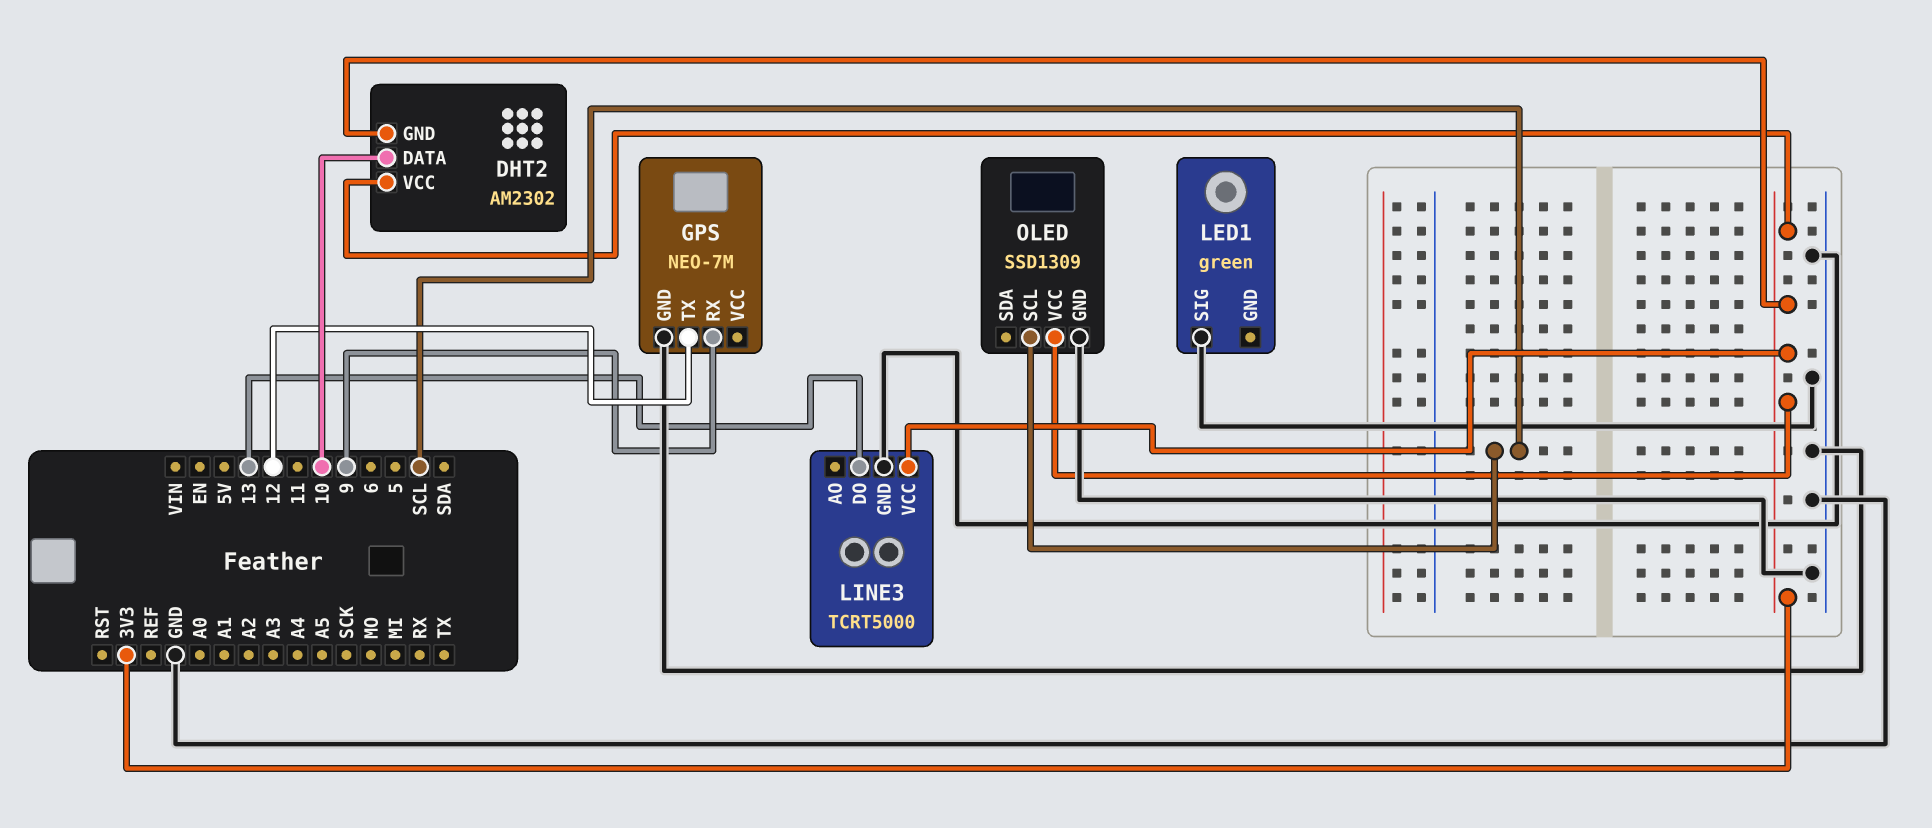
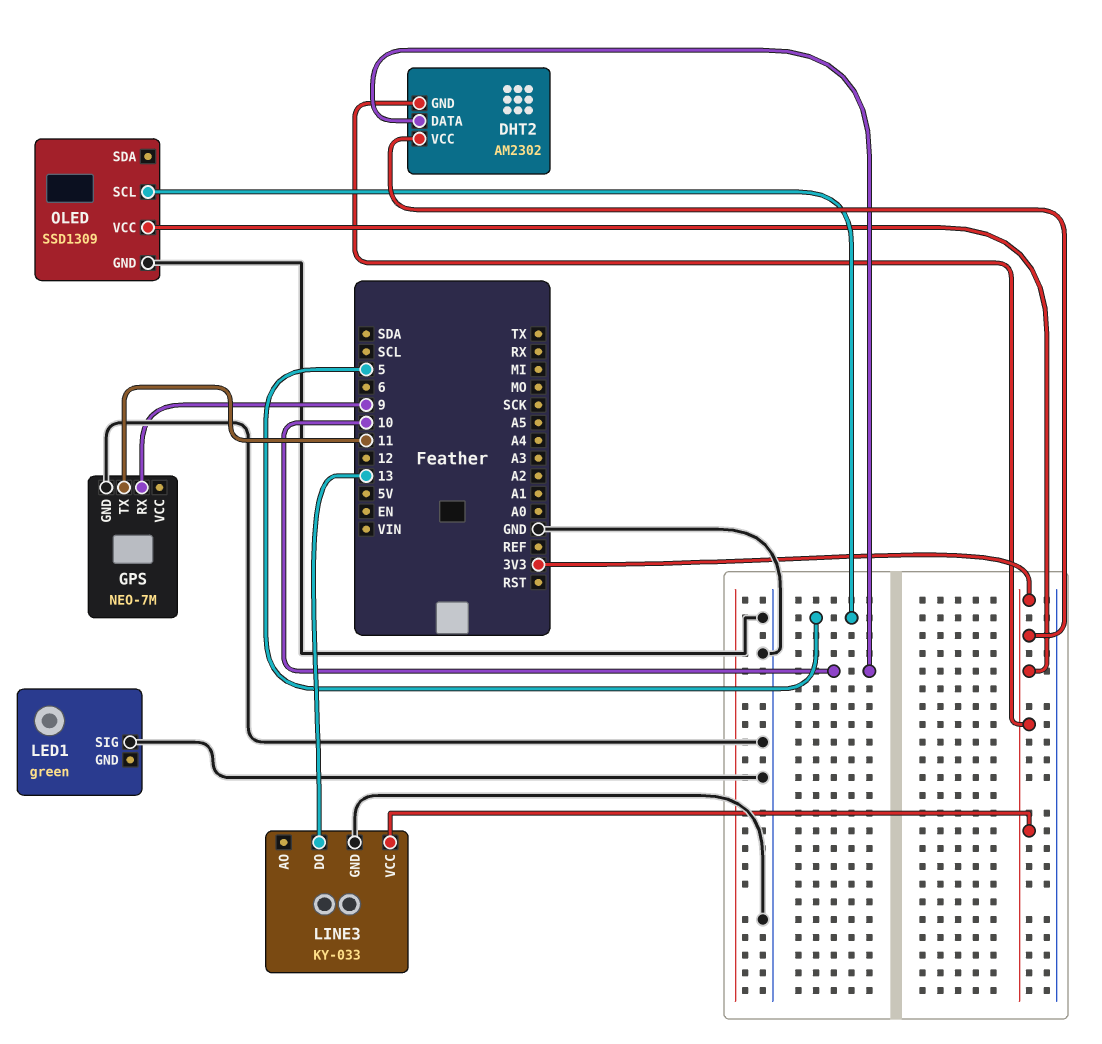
GPS pin TX: 12 -> 11
LINE3: TCRT5000 -> KY-033
OLED pin SCL: SCL -> 5

